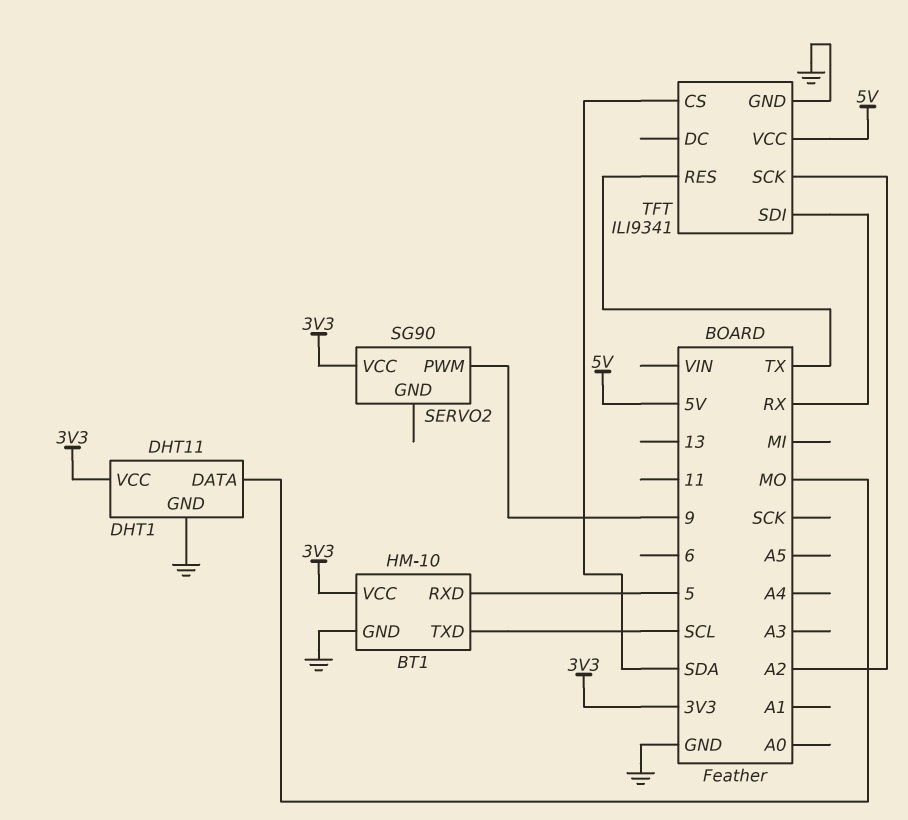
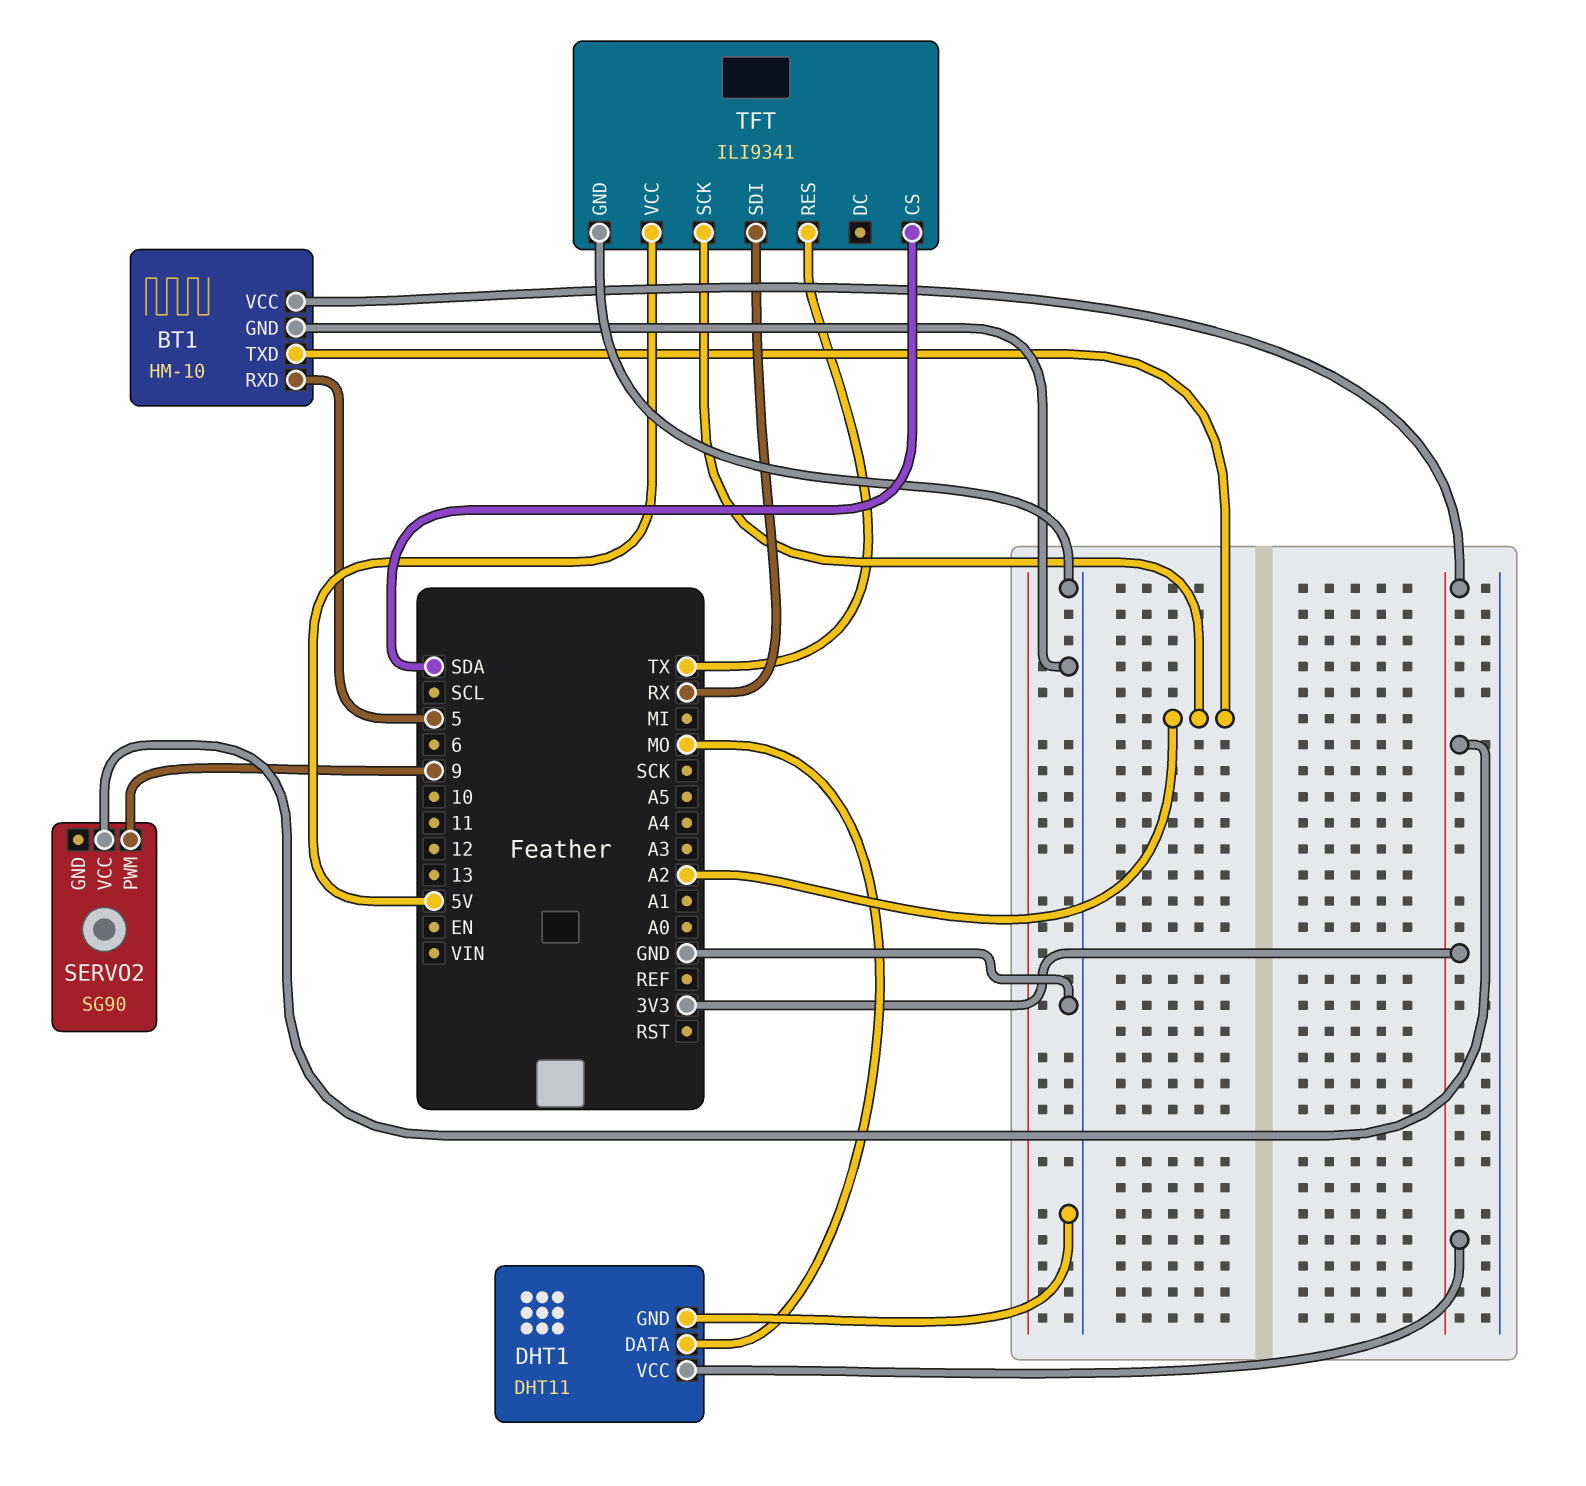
BT1 pin TXD: SCL -> A2

